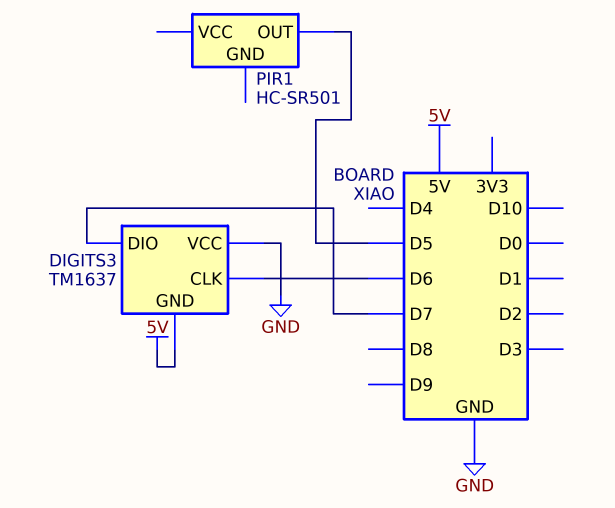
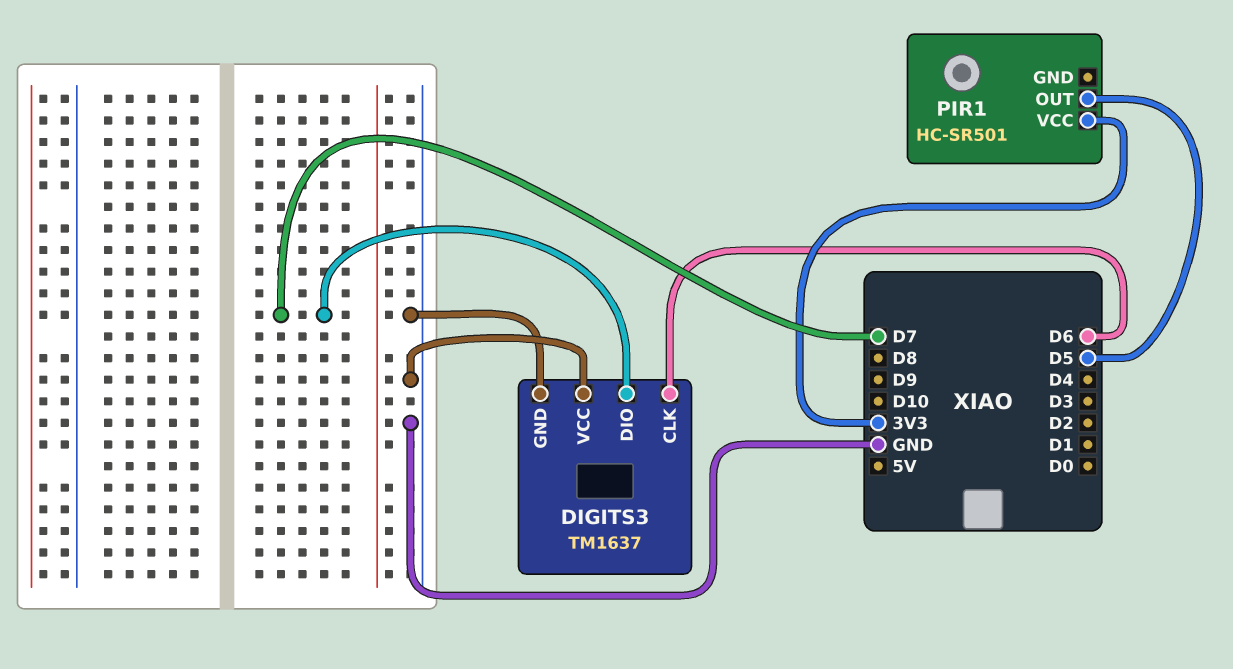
DIGITS3 pin GND: 5V -> GND
PIR1 pin VCC: none -> 3V3

